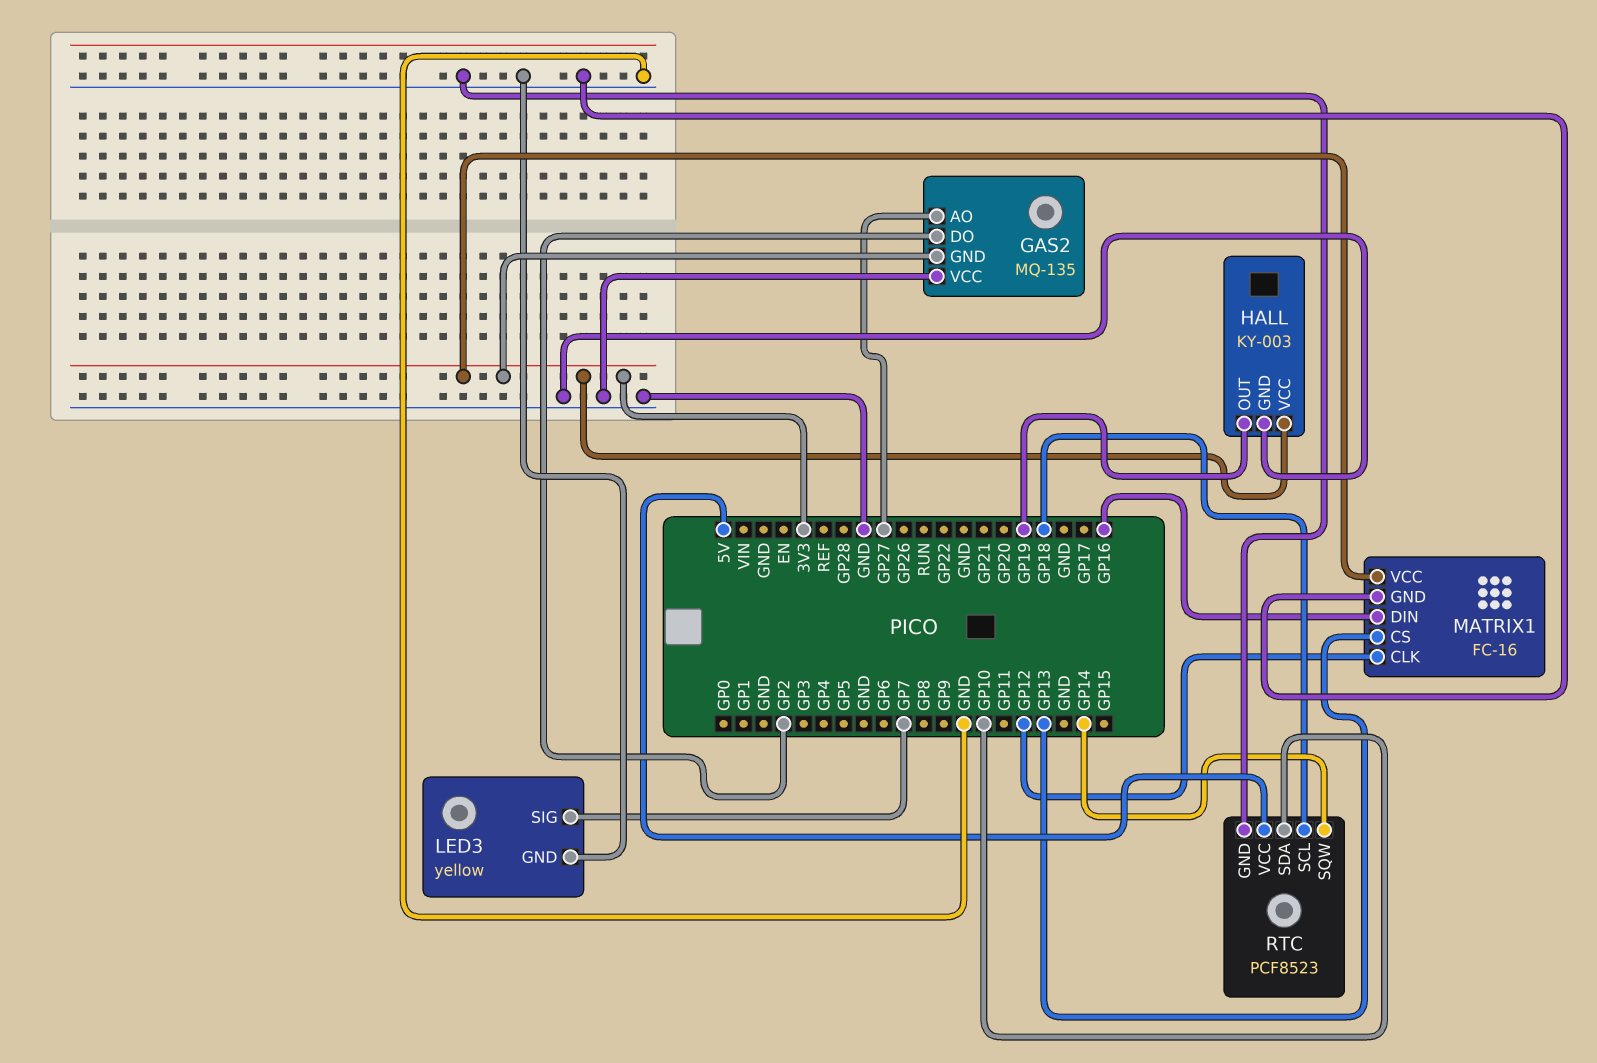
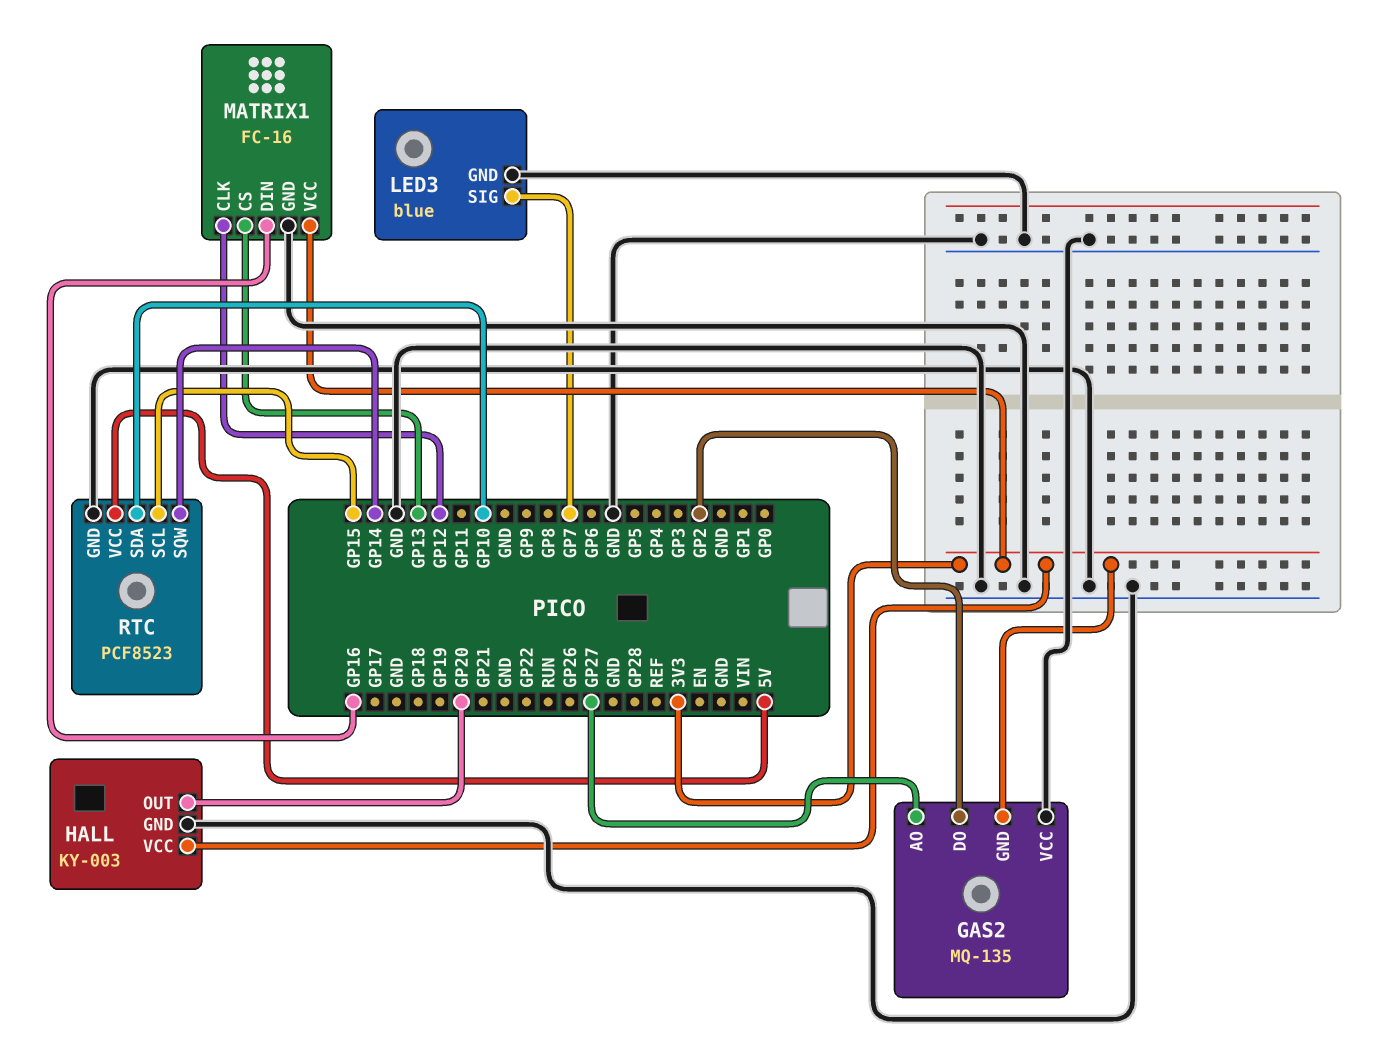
HALL pin OUT: GP19 -> GP20
LED3: yellow -> blue
RTC pin SCL: GP18 -> GP15

